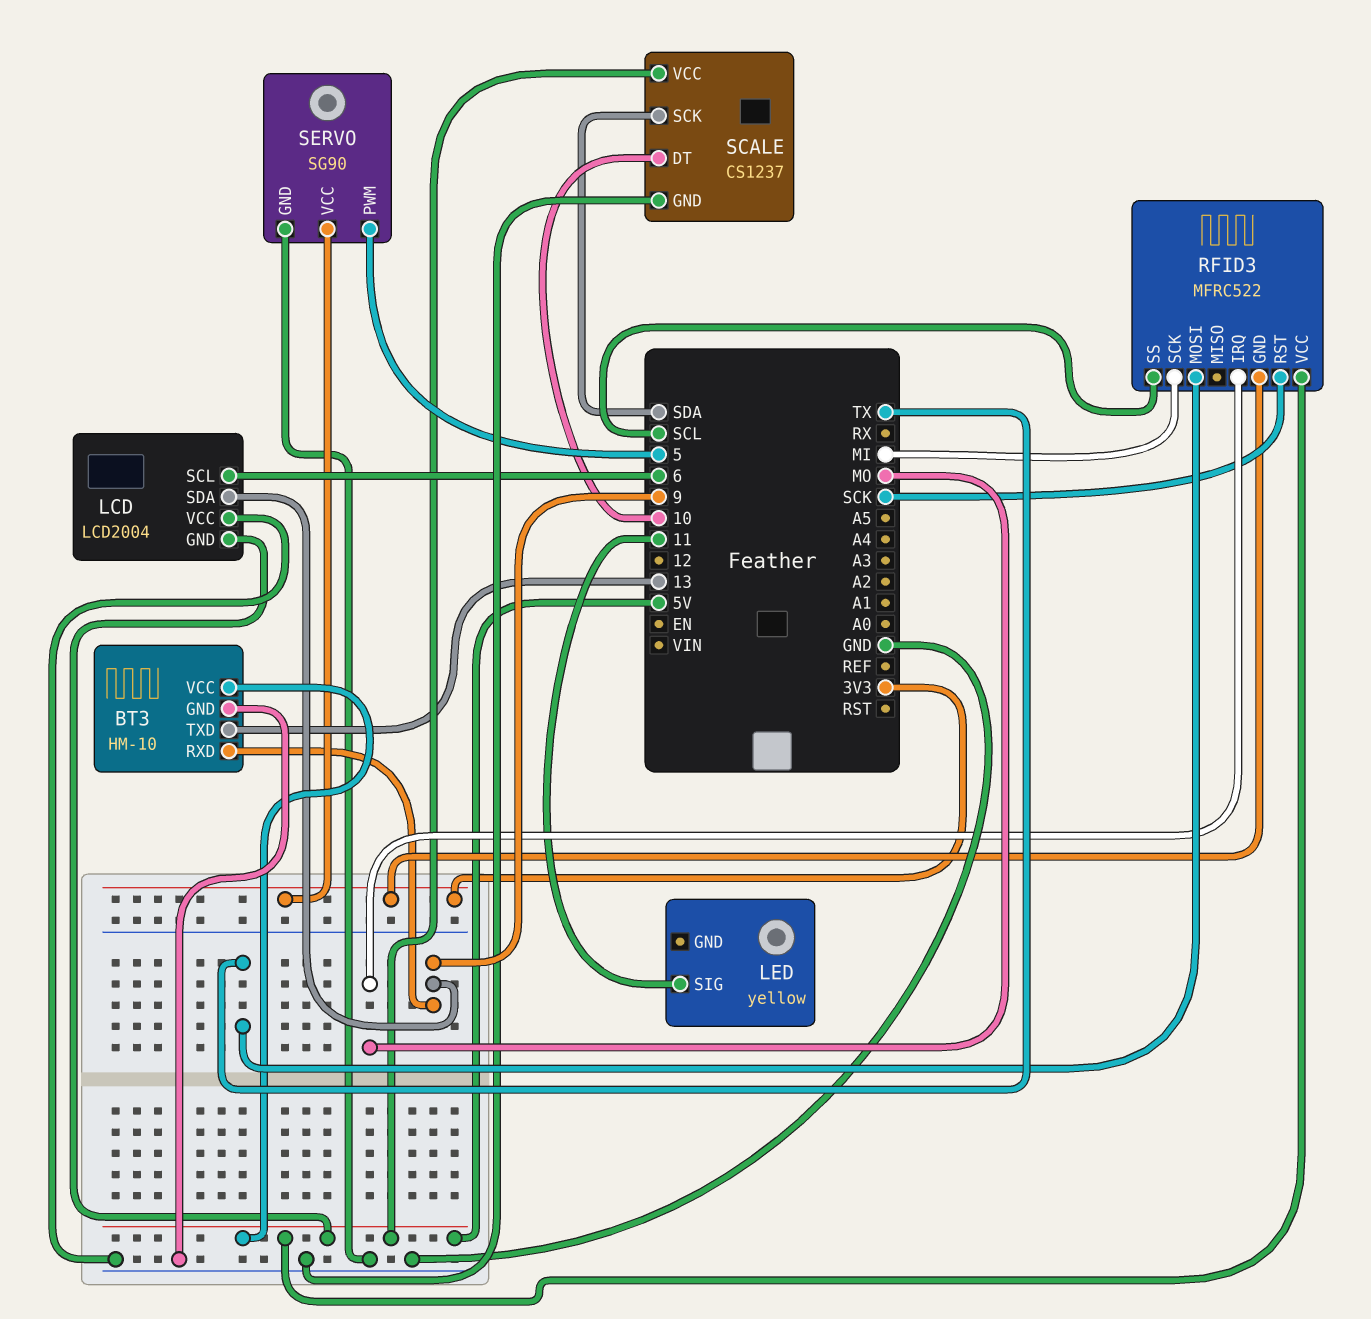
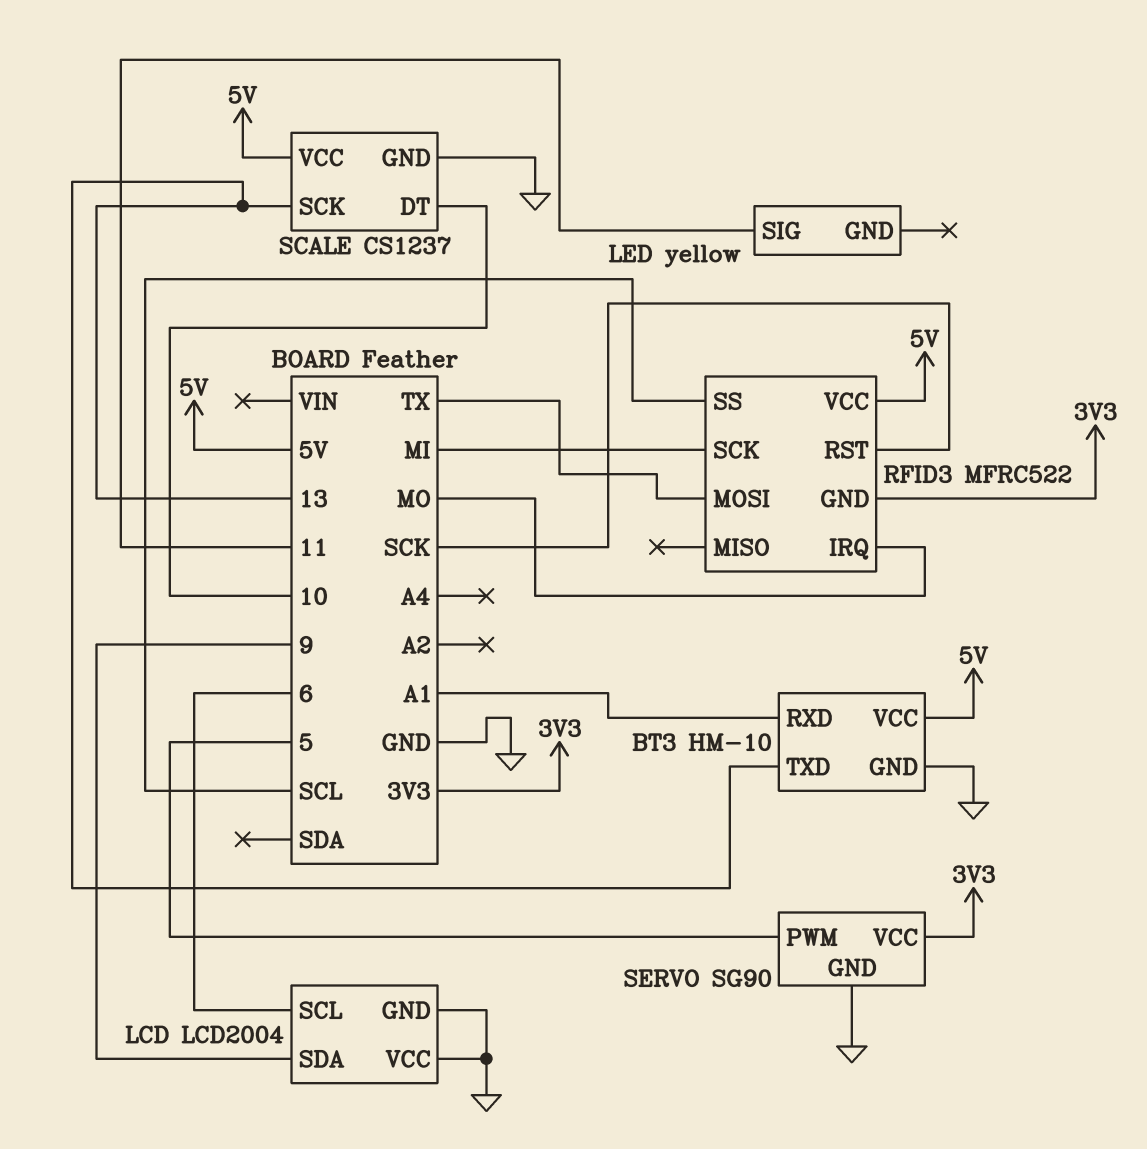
BT3 pin RXD: 9 -> A1
LCD pin GND: 5V -> GND
SCALE pin SCK: SDA -> 13

